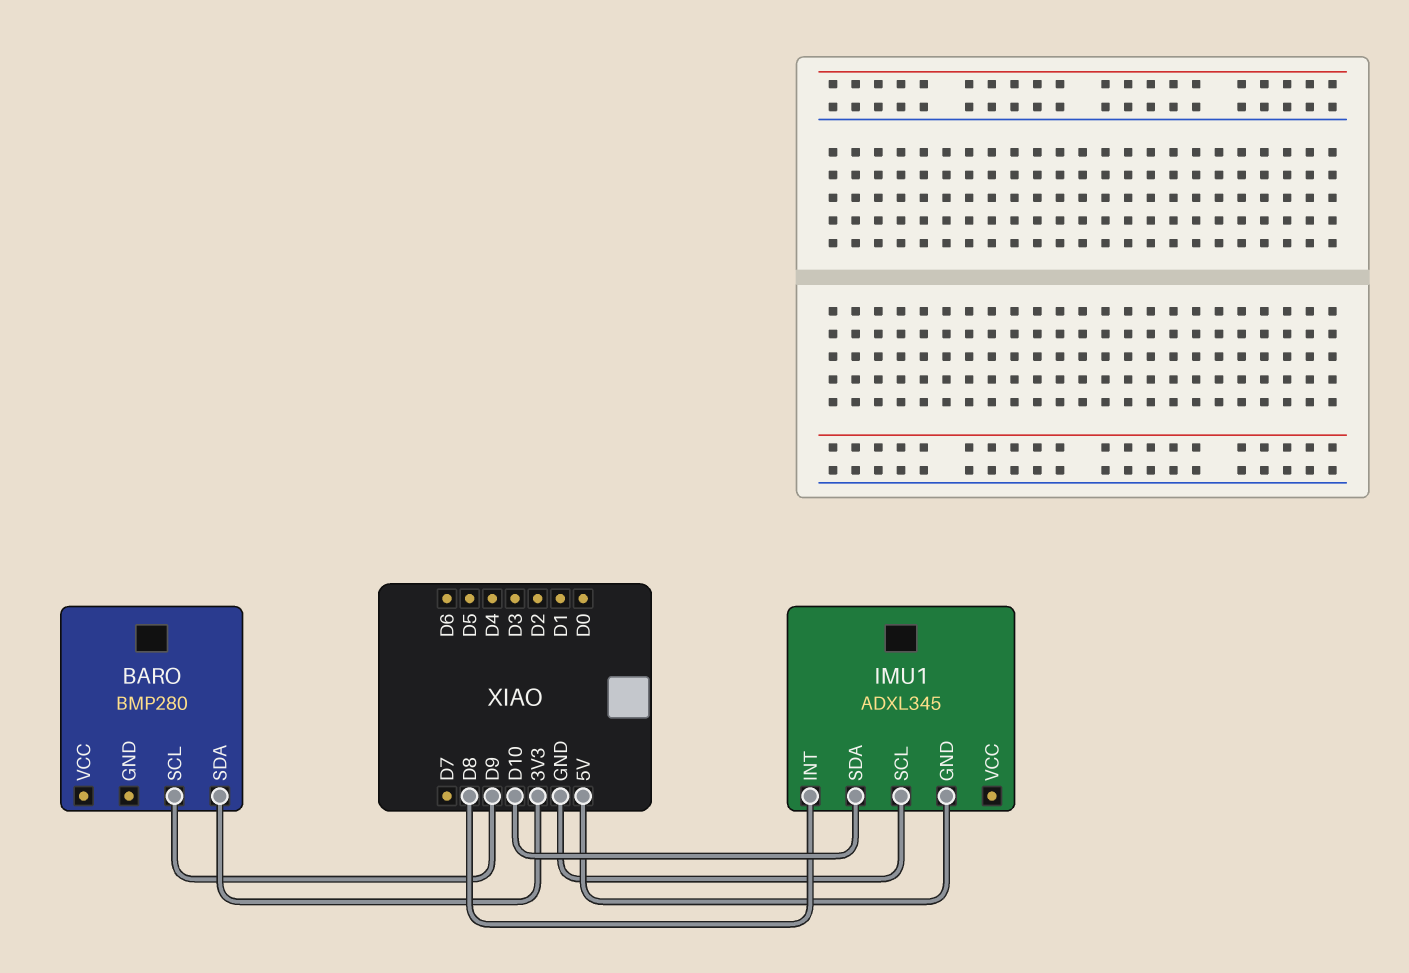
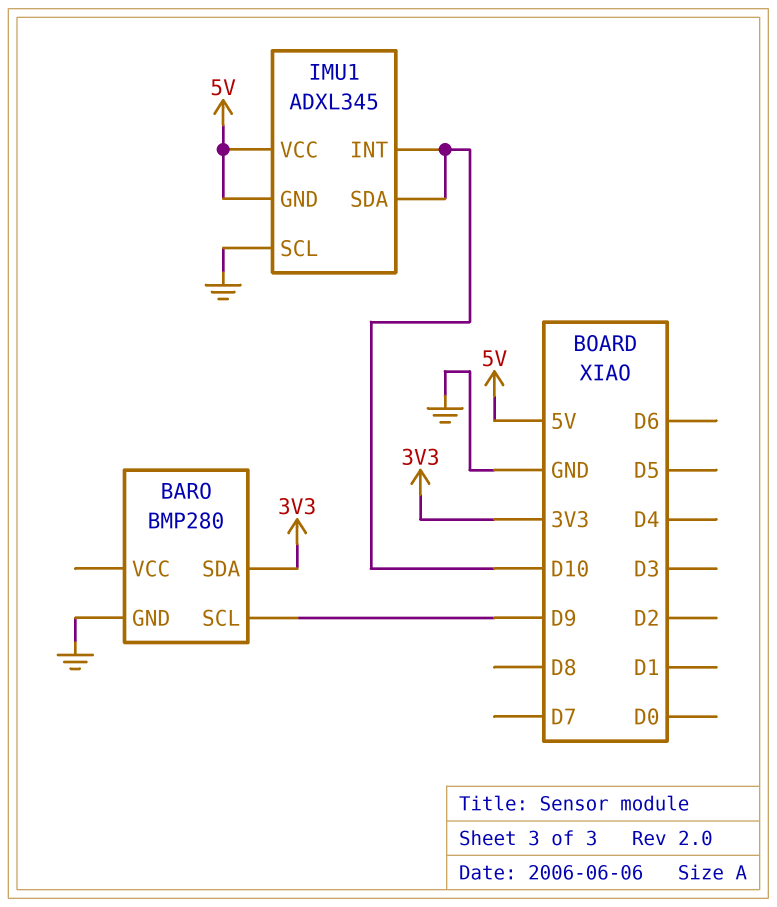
BARO pin GND: none -> GND
IMU1 pin INT: D8 -> D10
IMU1 pin VCC: none -> 5V

